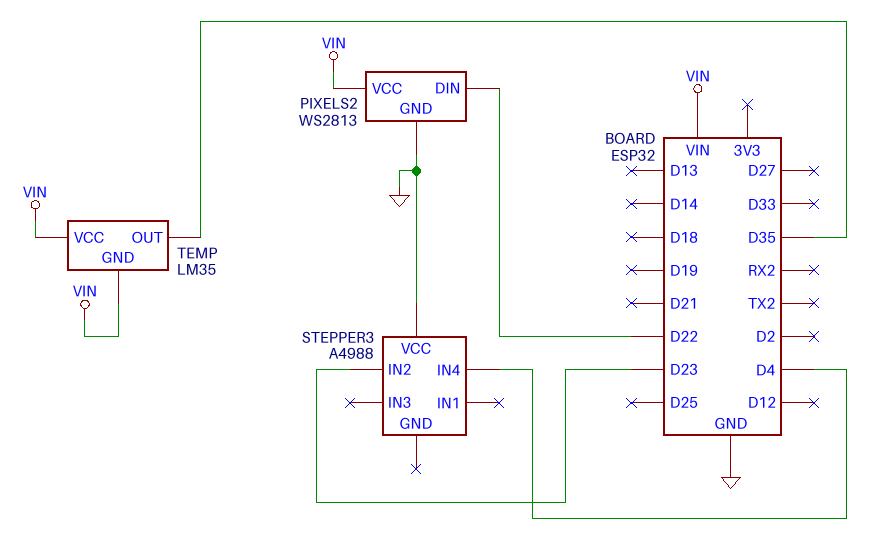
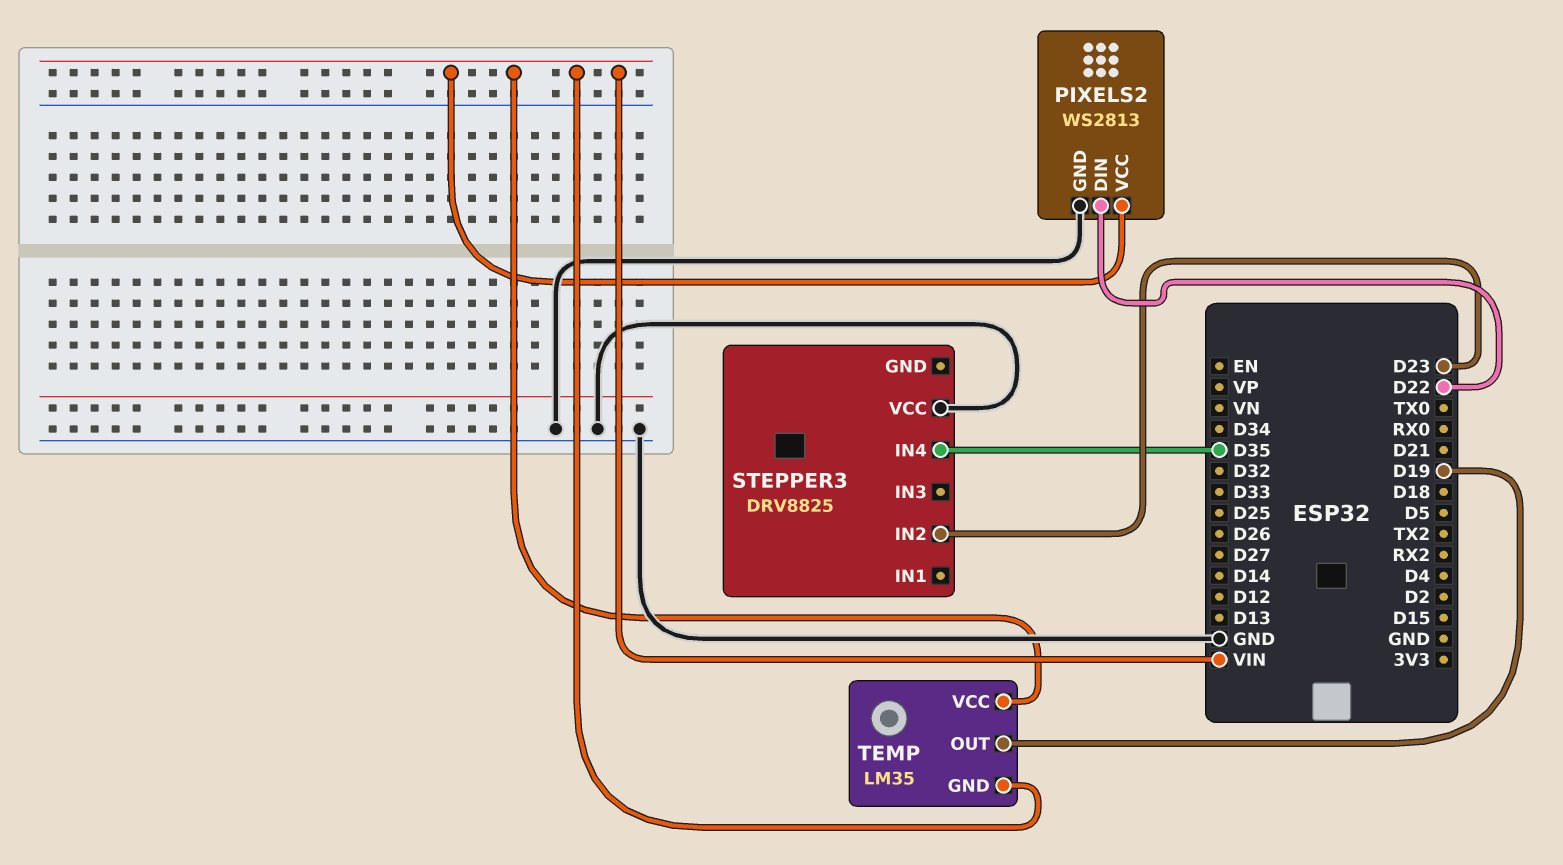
STEPPER3: A4988 -> DRV8825
STEPPER3 pin IN4: D4 -> D35
TEMP pin OUT: D35 -> D19

